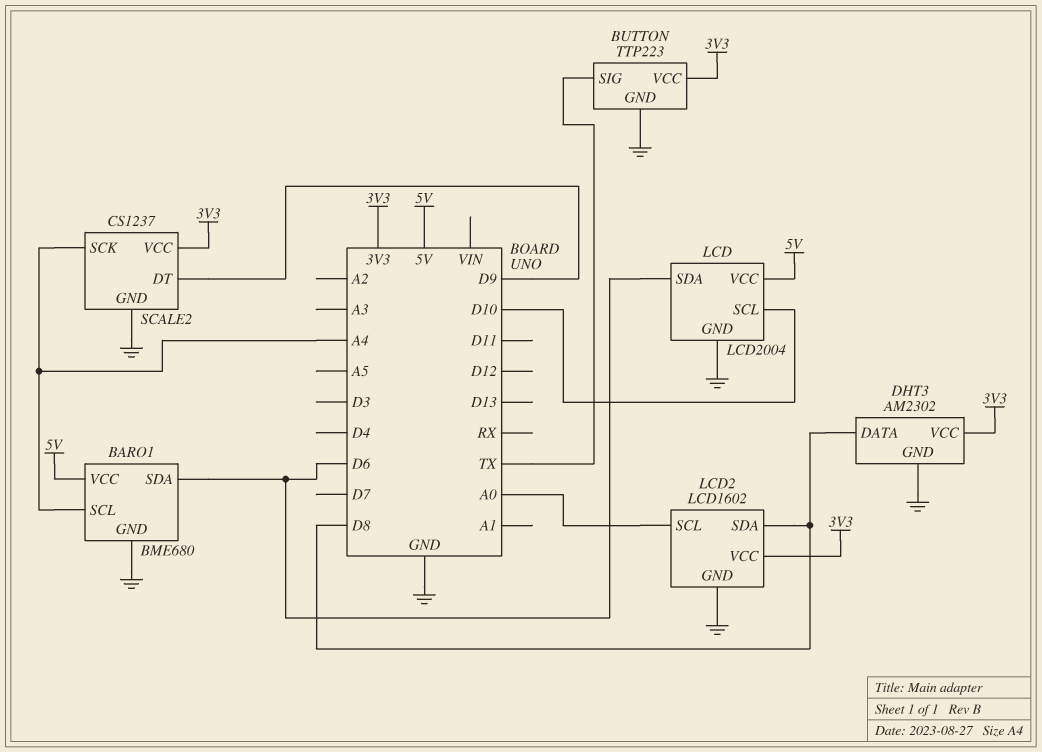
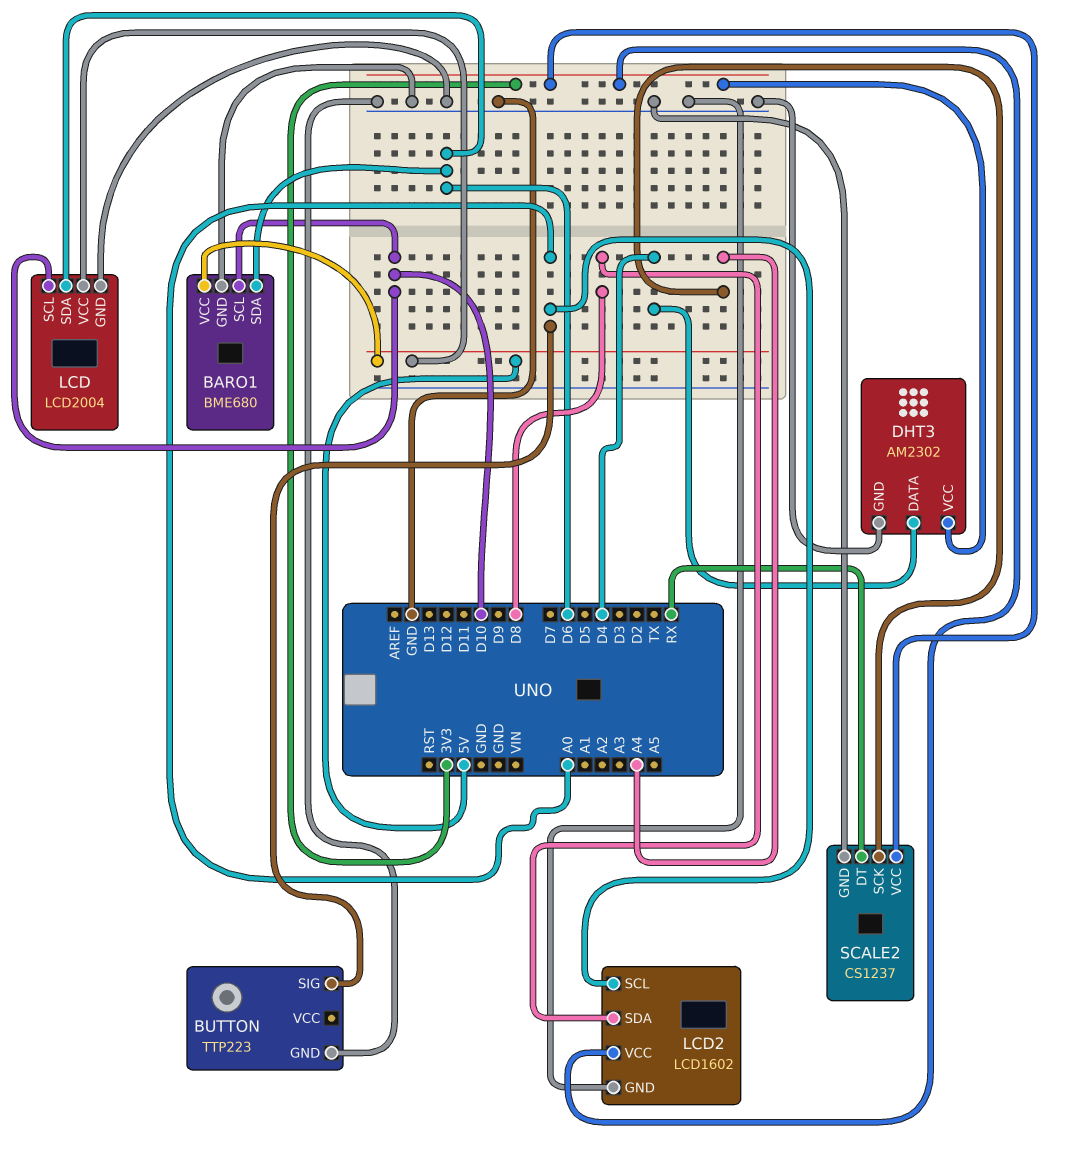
BARO1 pin SCL: A4 -> D10
BUTTON pin SIG: TX -> A0
BUTTON pin VCC: 3V3 -> none
DHT3 pin DATA: D8 -> D4
SCALE2 pin DT: D9 -> RX

